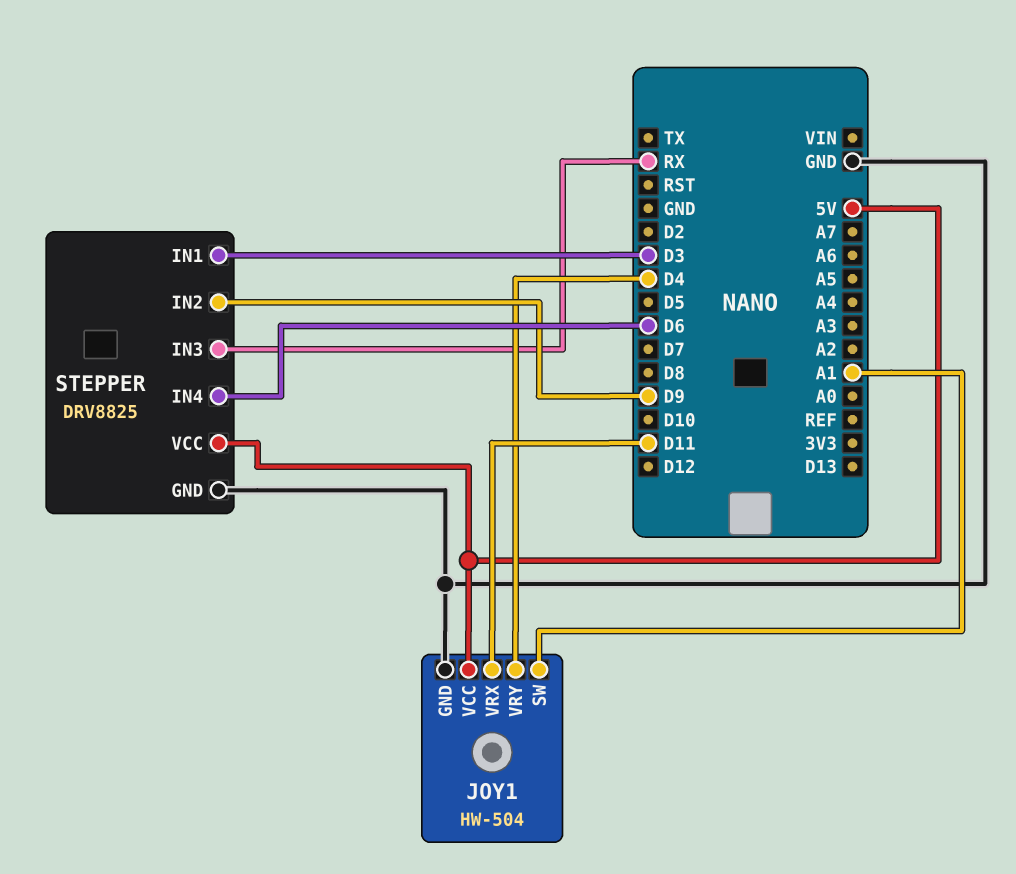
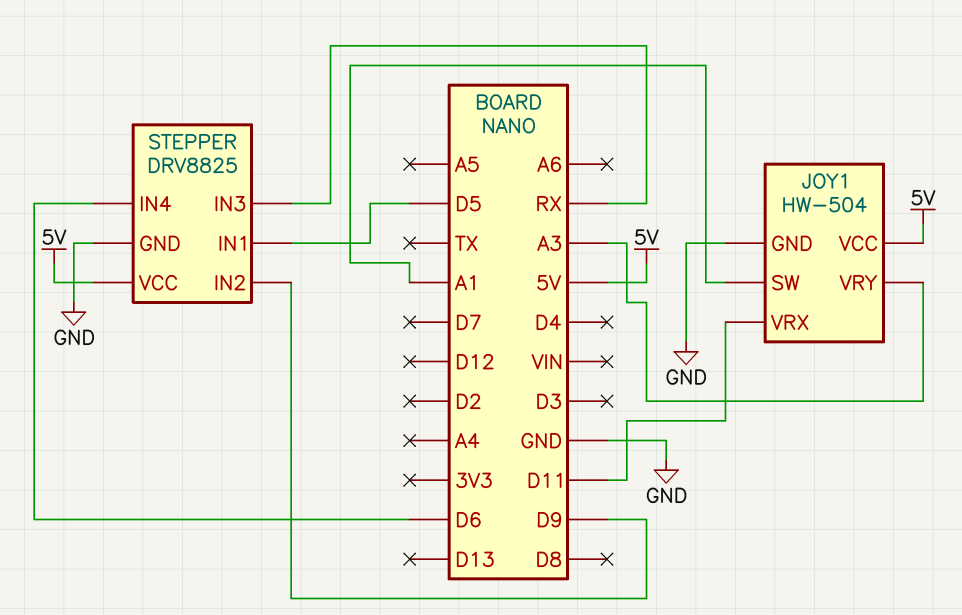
JOY1 pin VRY: D4 -> A3
STEPPER pin IN1: D3 -> D5

